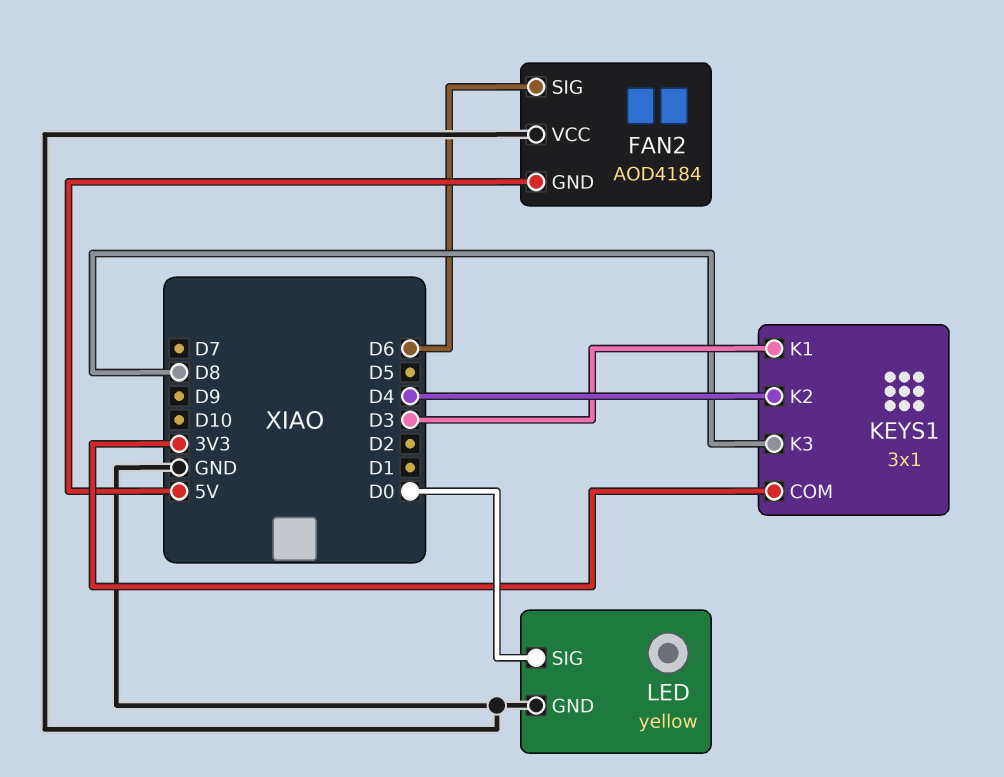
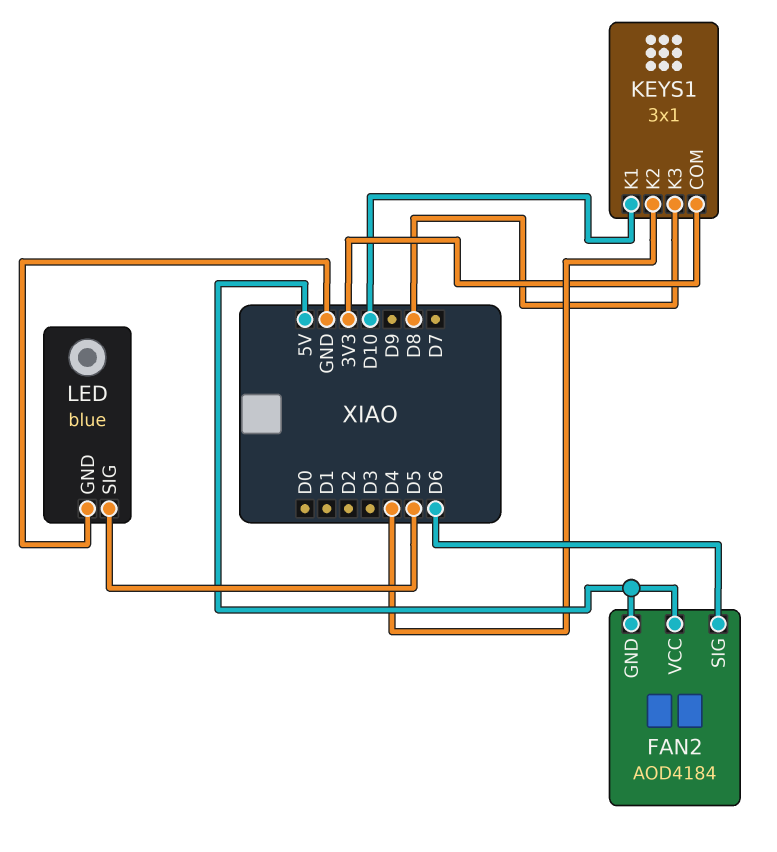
FAN2 pin VCC: GND -> 5V
KEYS1 pin K1: D3 -> D10
LED: yellow -> blue
LED pin SIG: D0 -> D5

